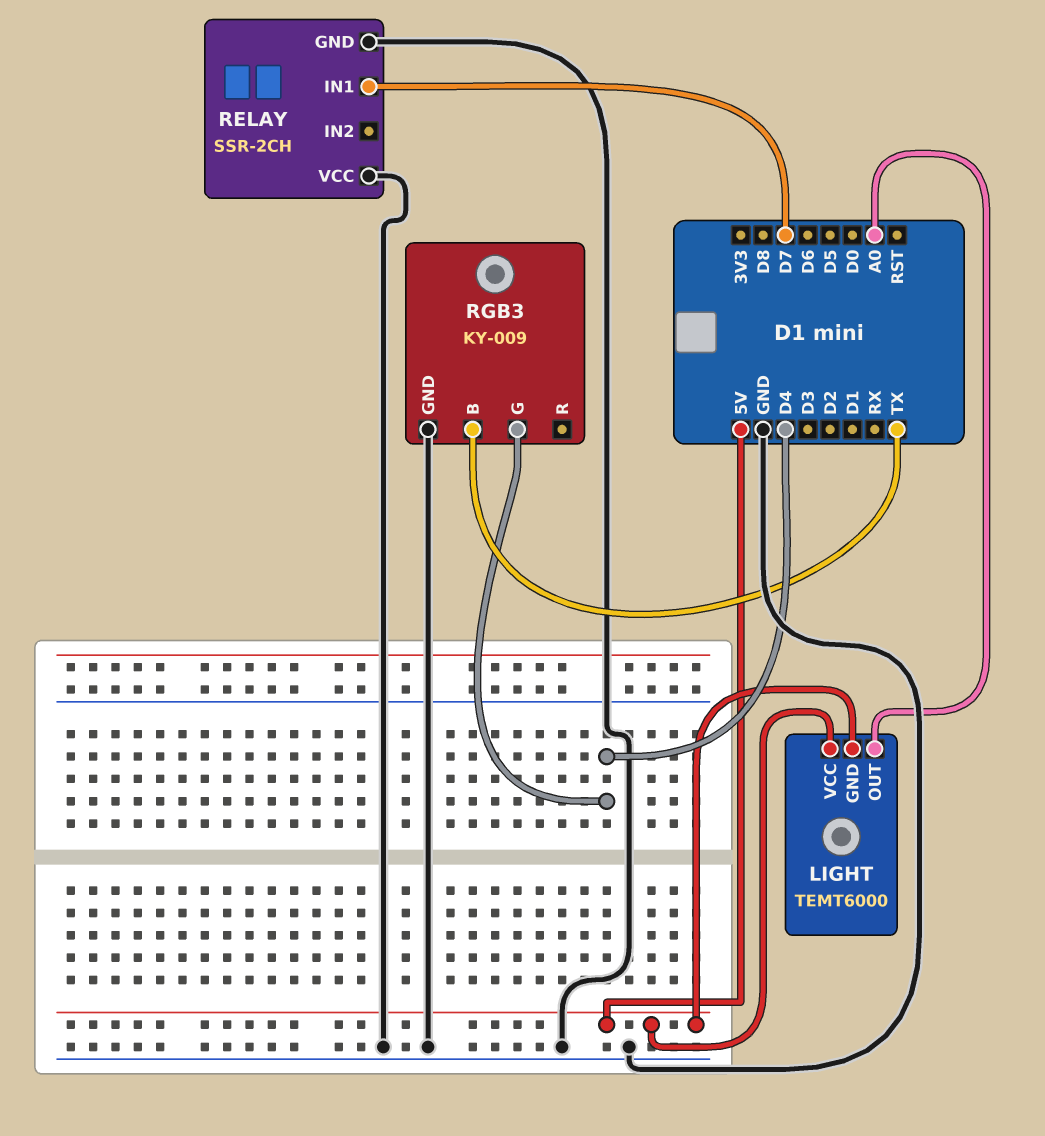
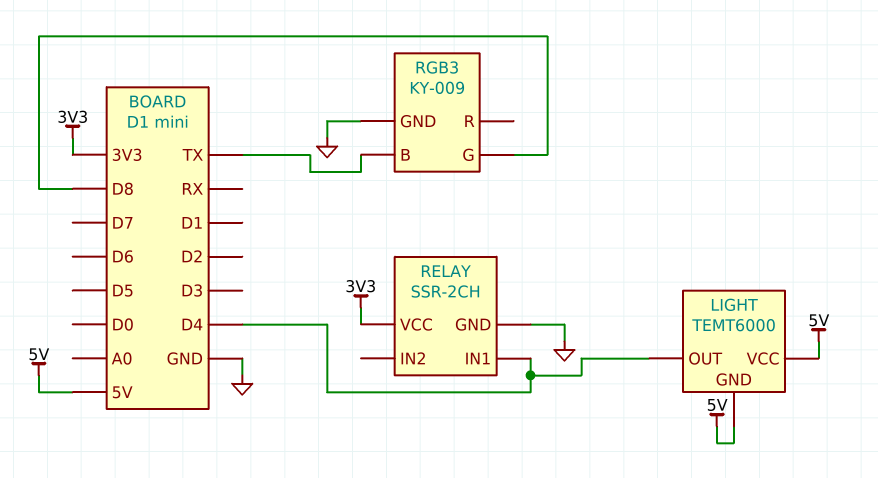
LIGHT pin OUT: A0 -> D4
RELAY pin IN1: D7 -> D4
RELAY pin VCC: GND -> 3V3
RGB3 pin G: D4 -> D8

